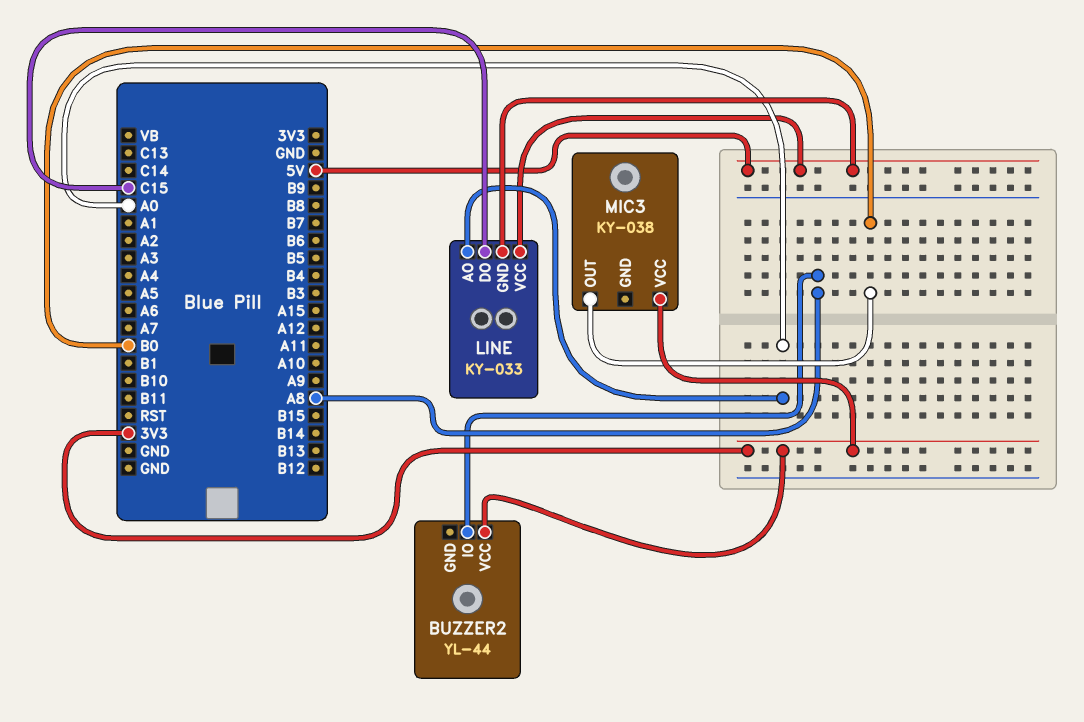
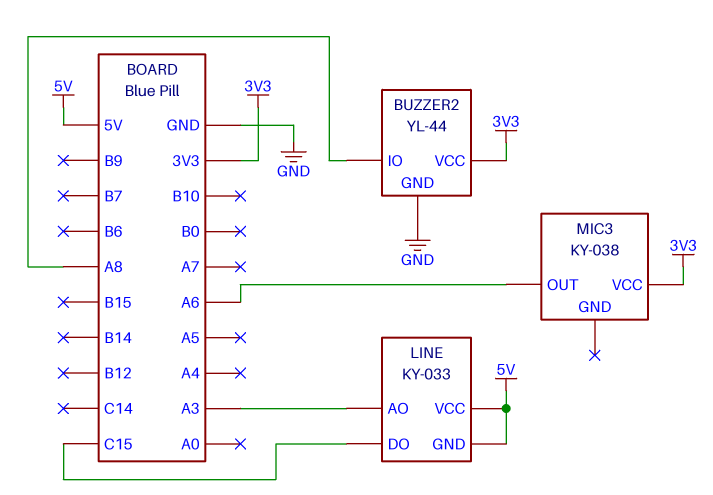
BUZZER2 pin GND: none -> GND
LINE pin AO: A0 -> A3
MIC3 pin OUT: B0 -> A6

